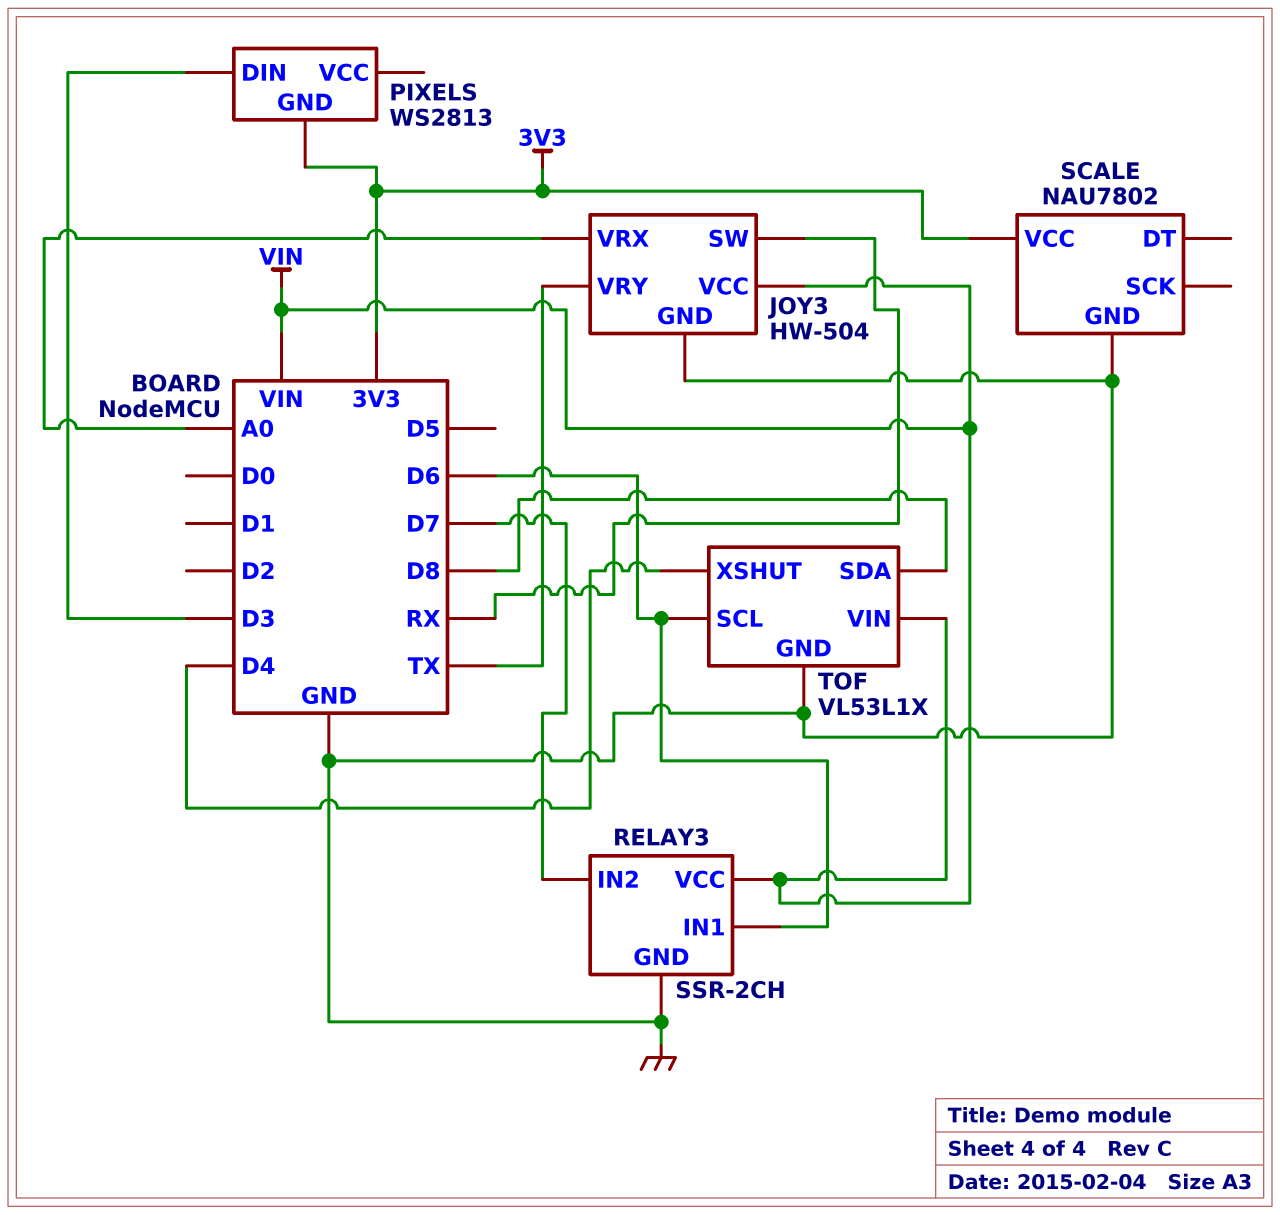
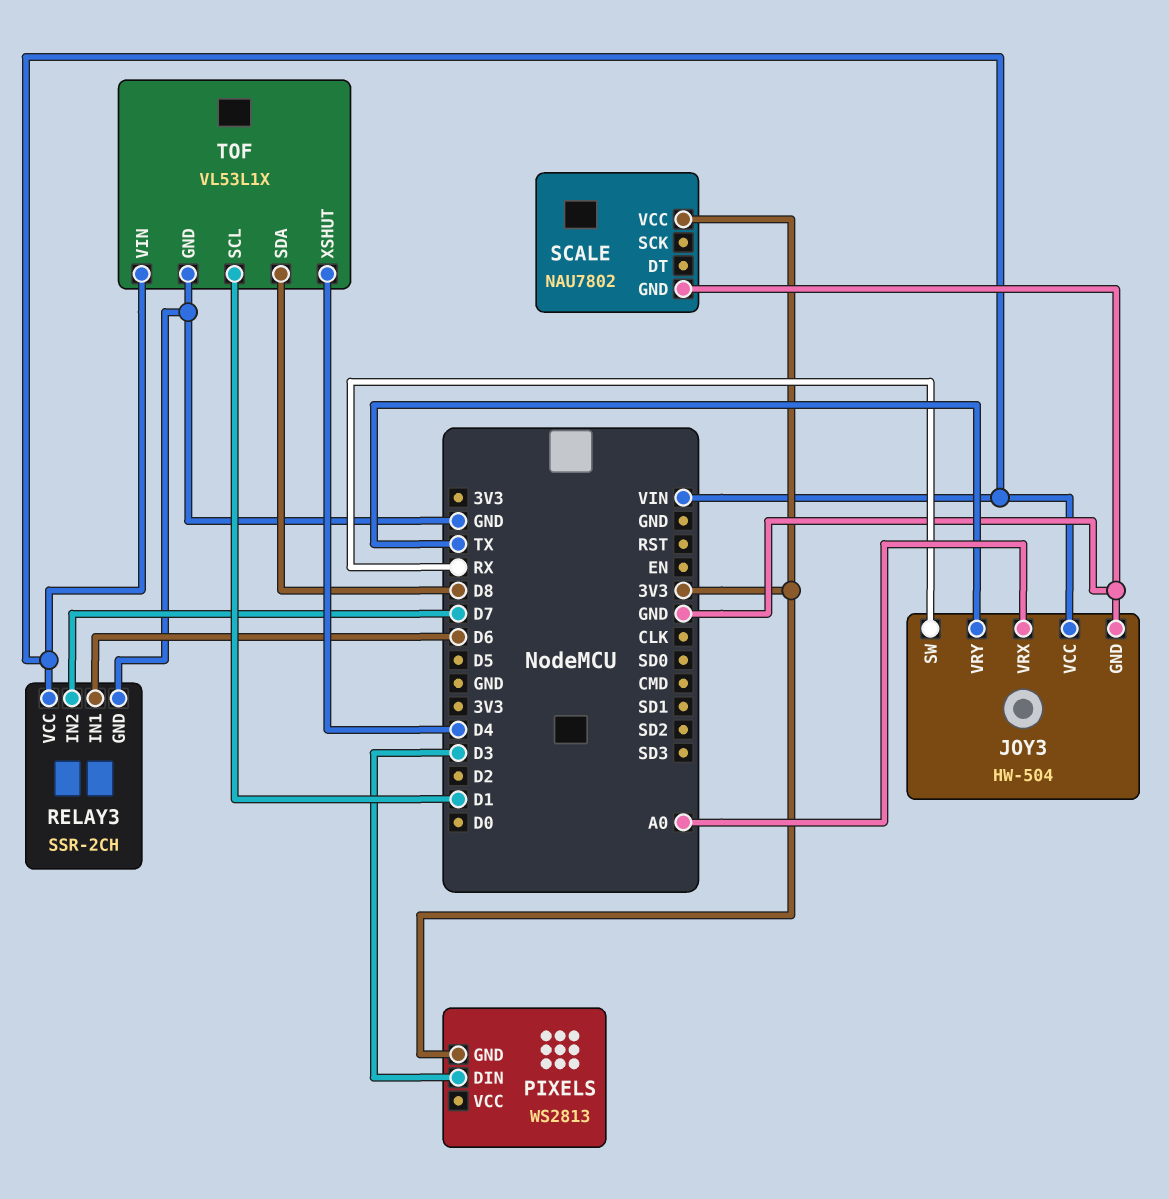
TOF pin SCL: D6 -> D1

